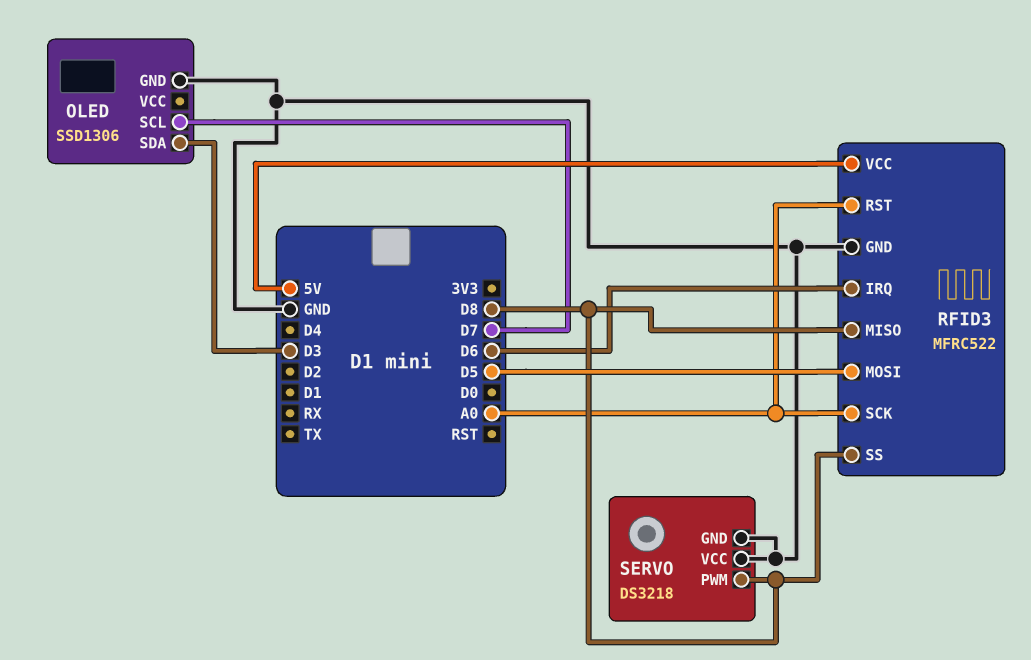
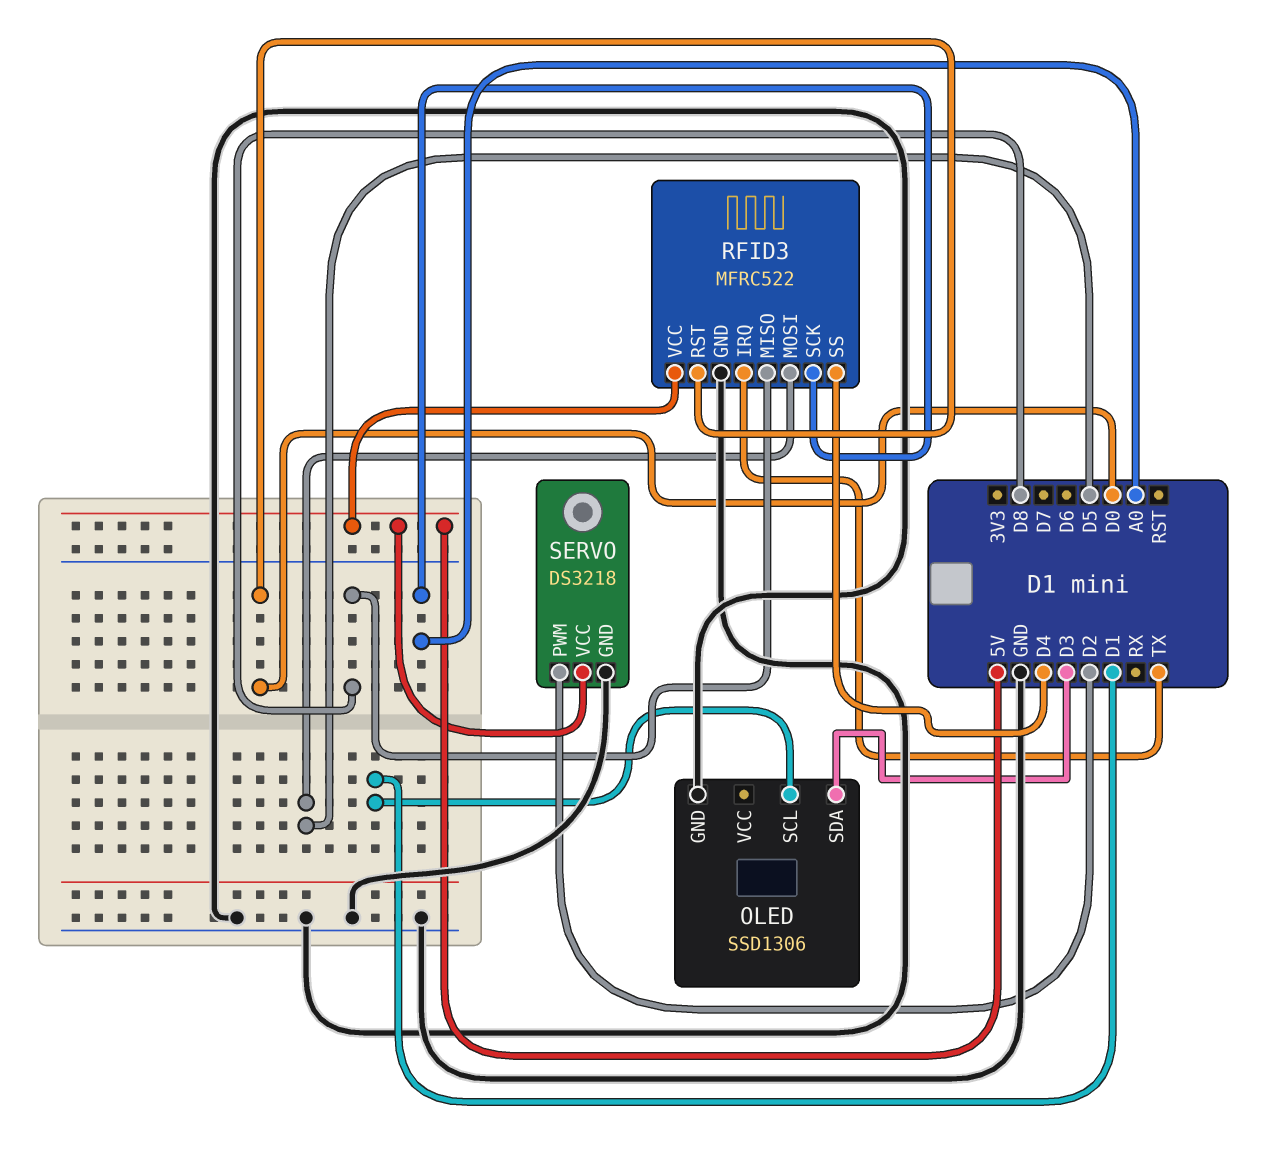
OLED pin SCL: D7 -> D1
RFID3 pin IRQ: D6 -> TX
RFID3 pin RST: A0 -> D0
RFID3 pin SS: D8 -> D4
SERVO pin PWM: D8 -> D2
SERVO pin VCC: GND -> 5V

